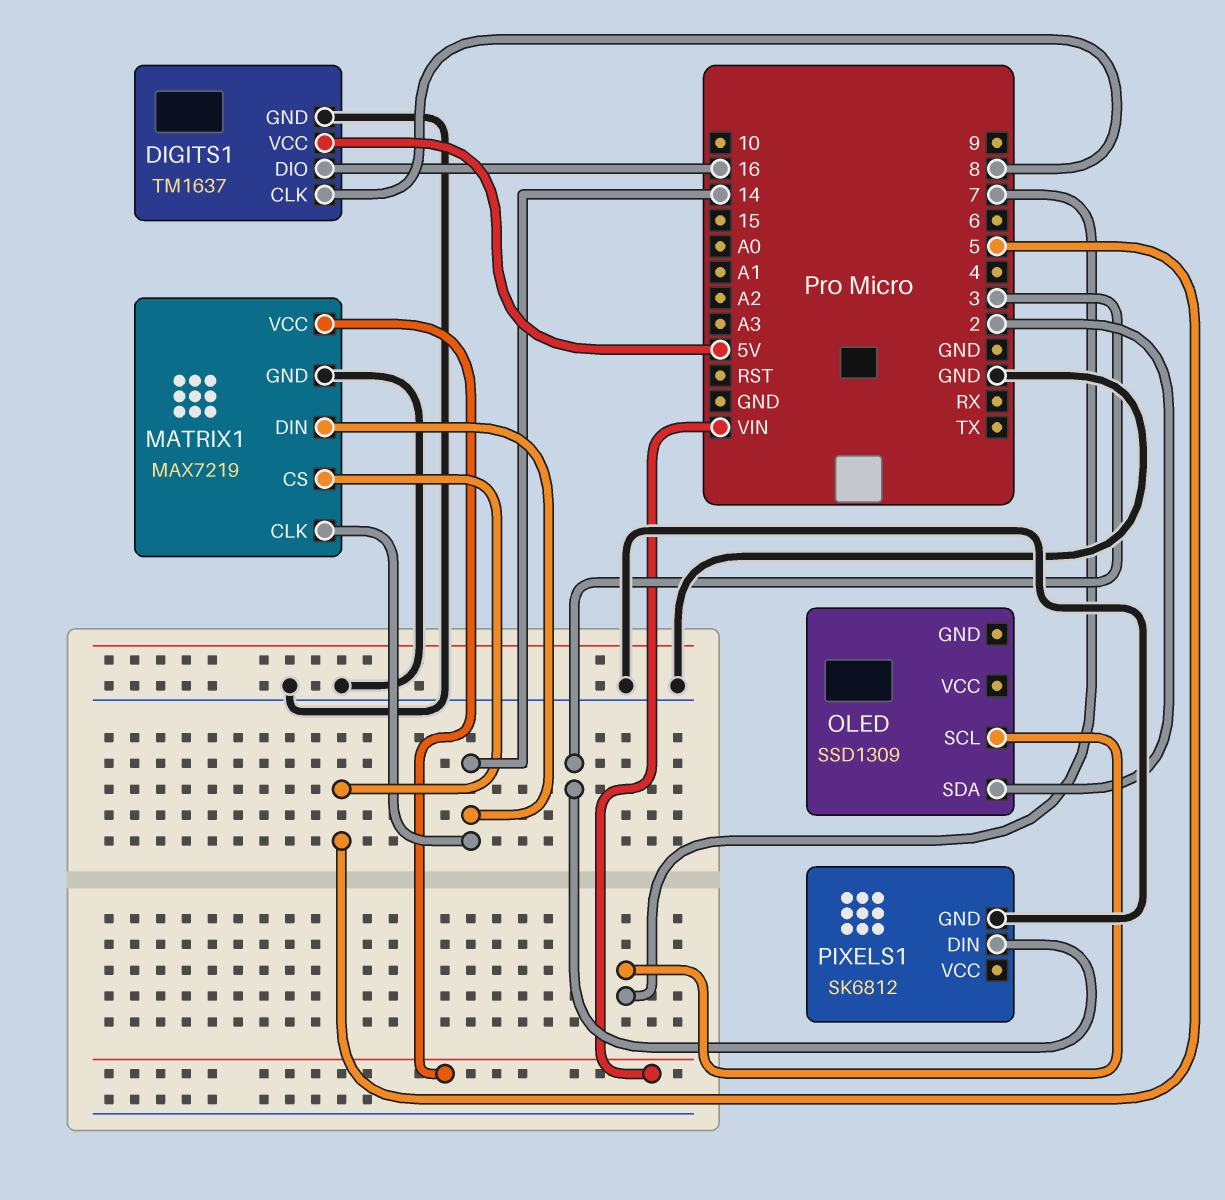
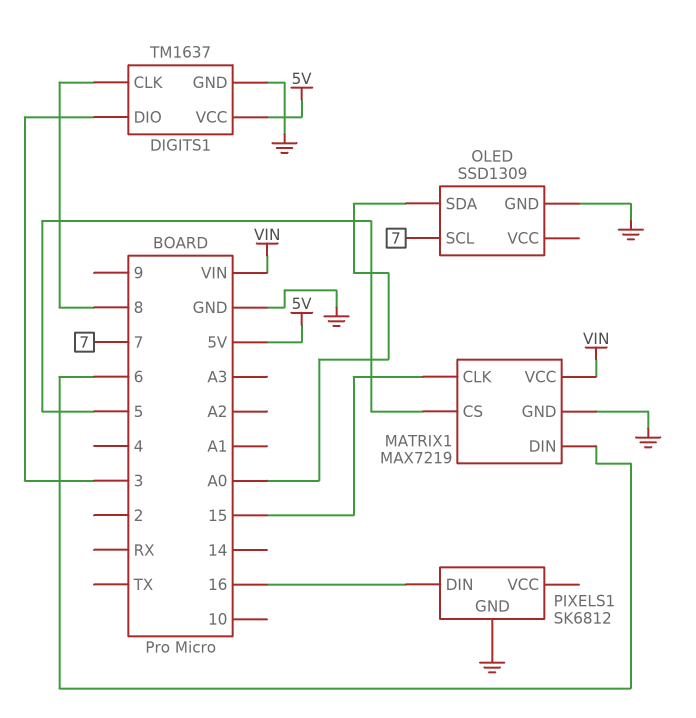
DIGITS1 pin DIO: 16 -> 3
MATRIX1 pin CLK: 14 -> 15
MATRIX1 pin DIN: 14 -> 6
OLED pin GND: none -> GND
OLED pin SDA: 2 -> A0
PIXELS1 pin DIN: 3 -> 16

